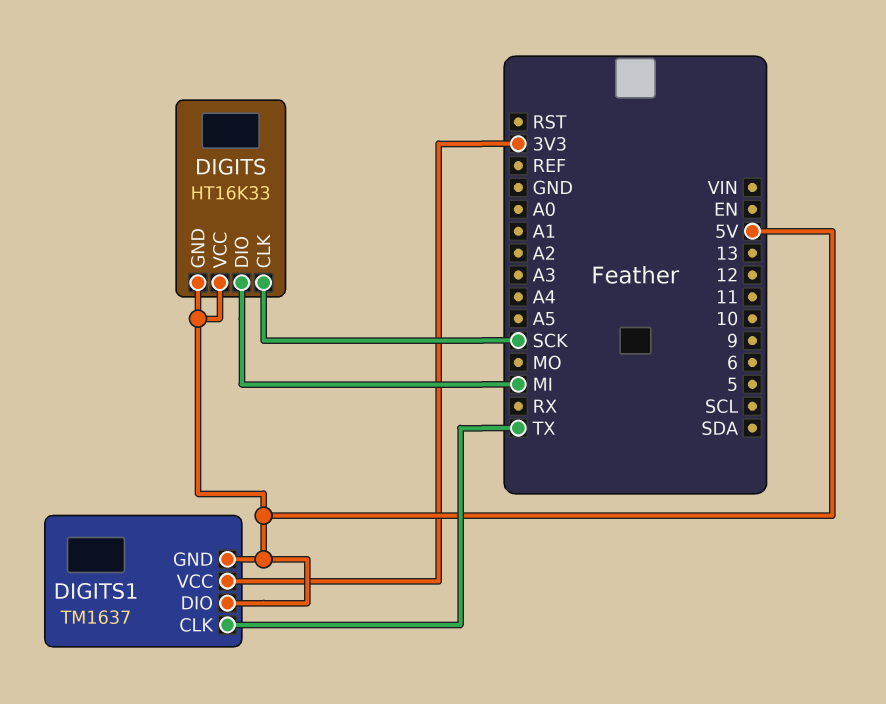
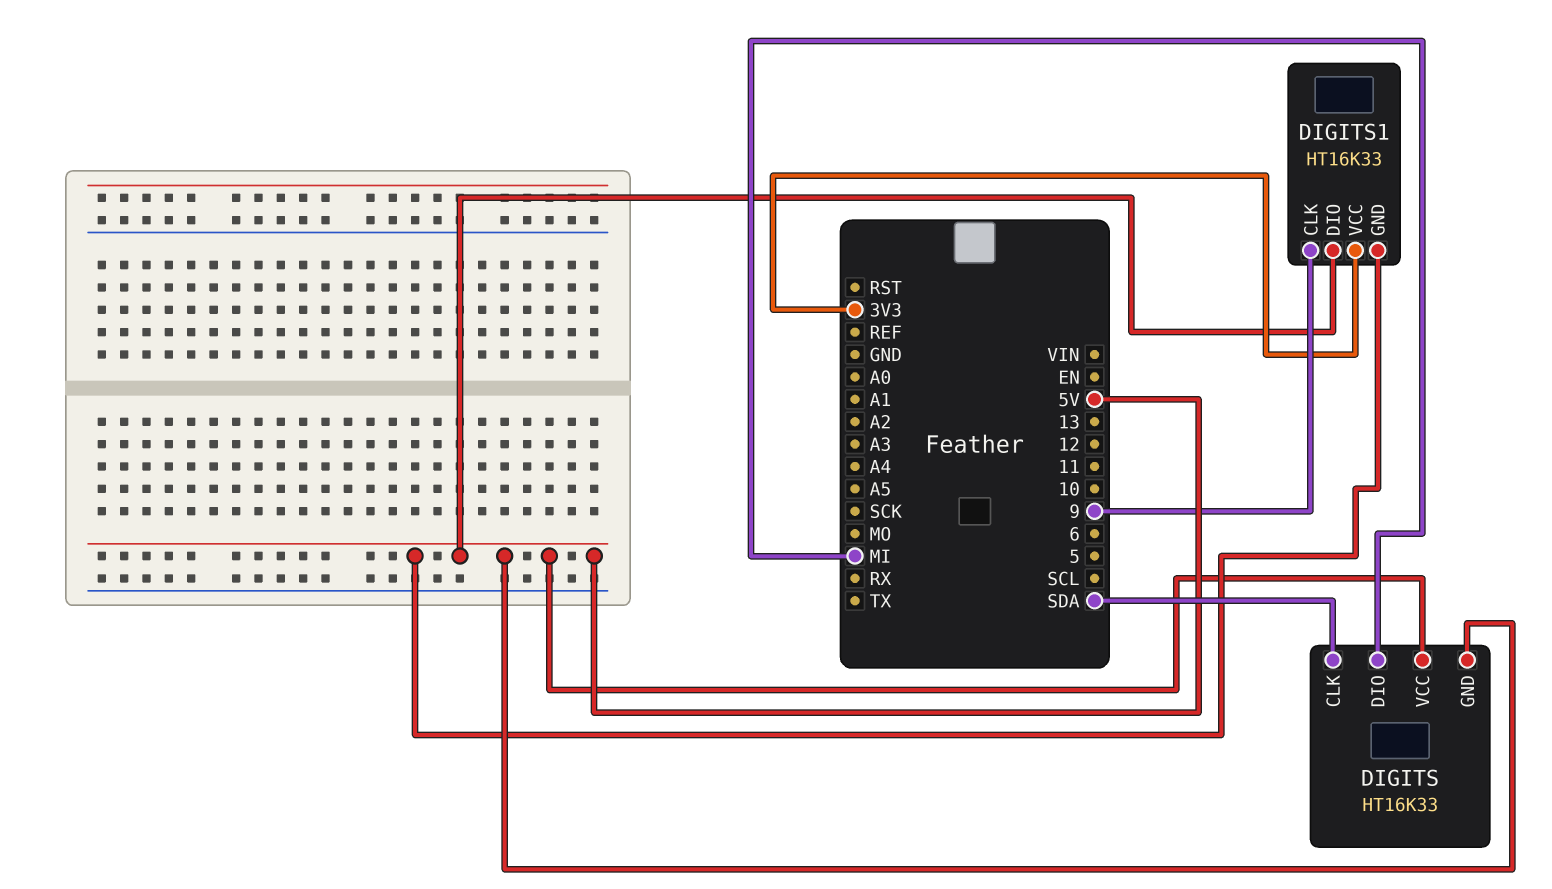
DIGITS pin CLK: SCK -> SDA
DIGITS1: TM1637 -> HT16K33
DIGITS1 pin CLK: TX -> 9

